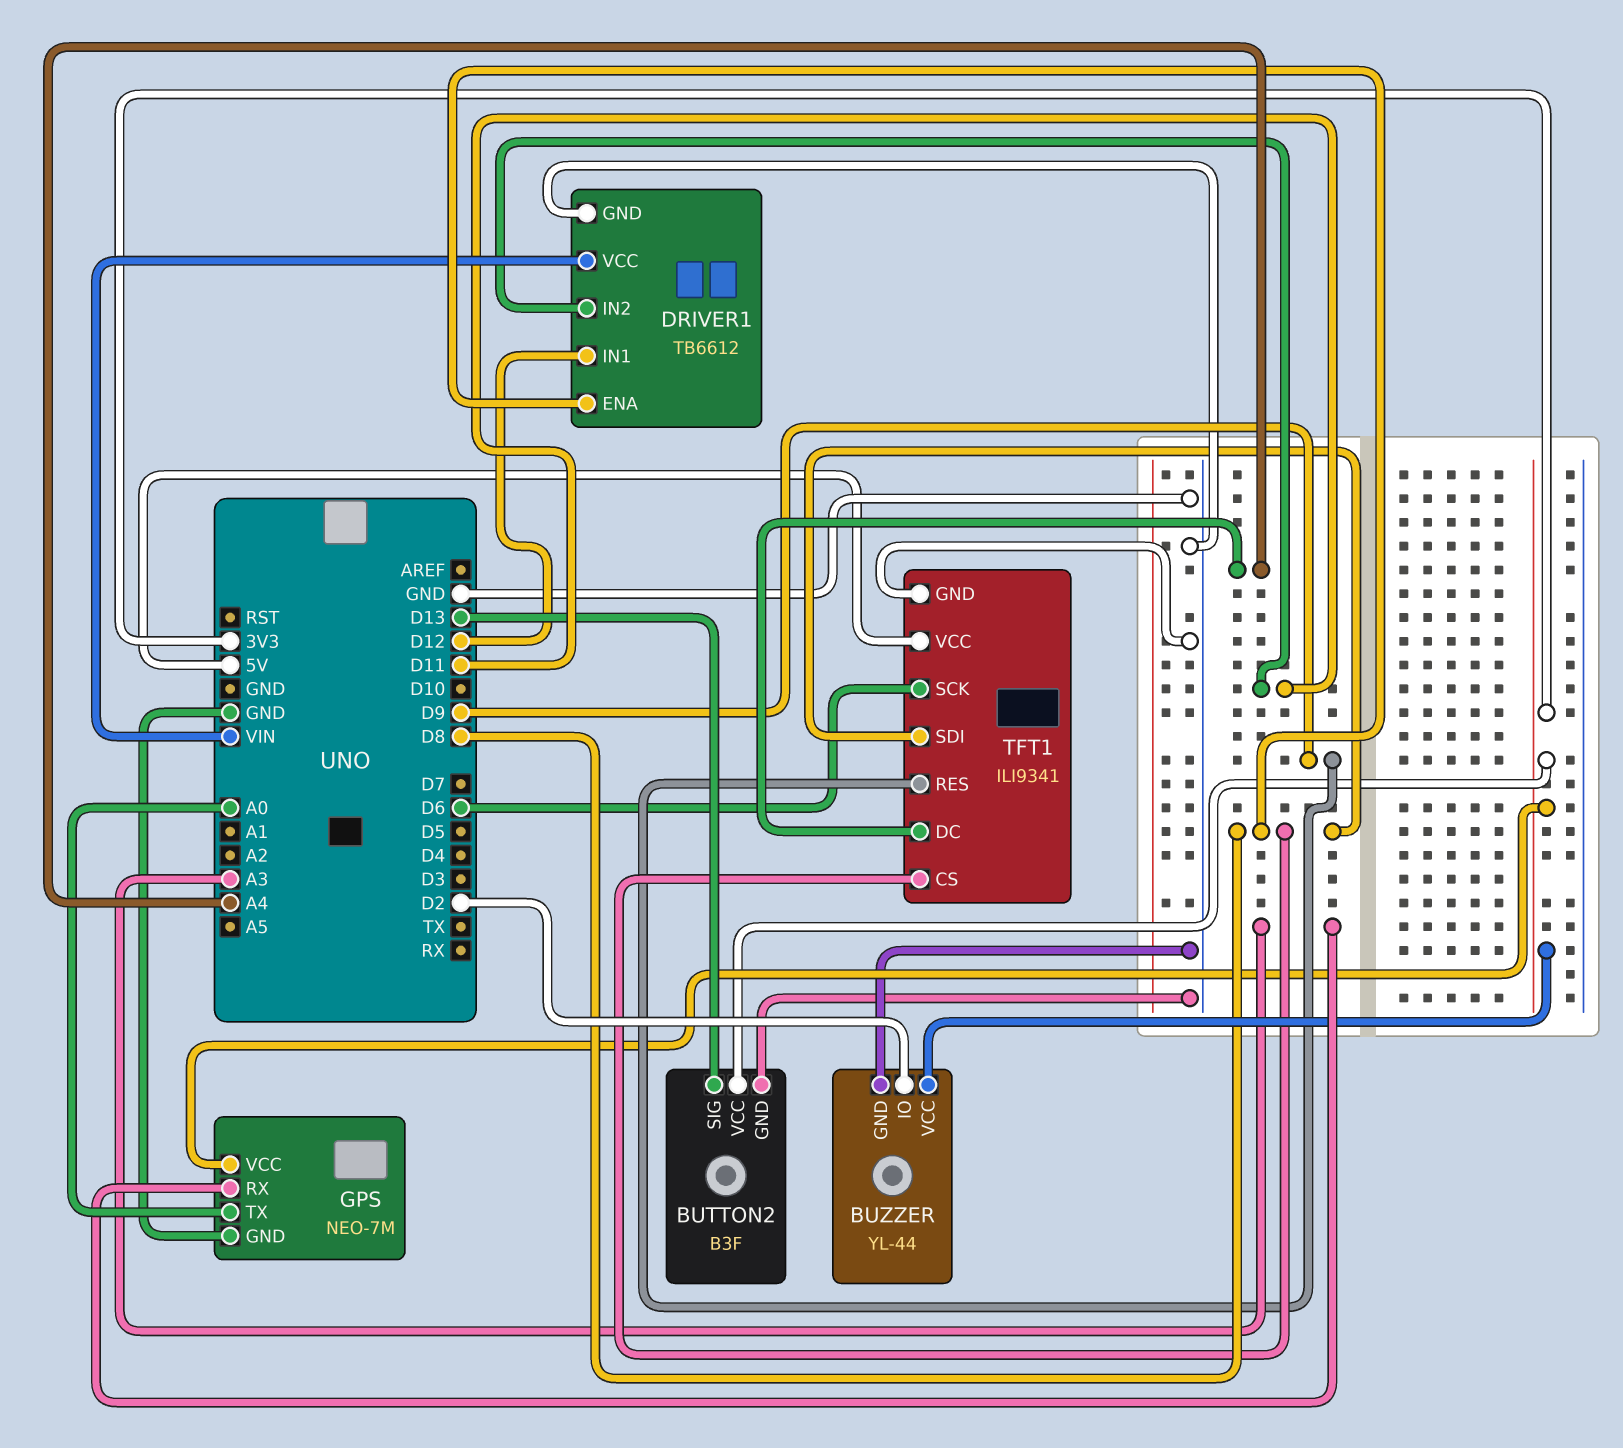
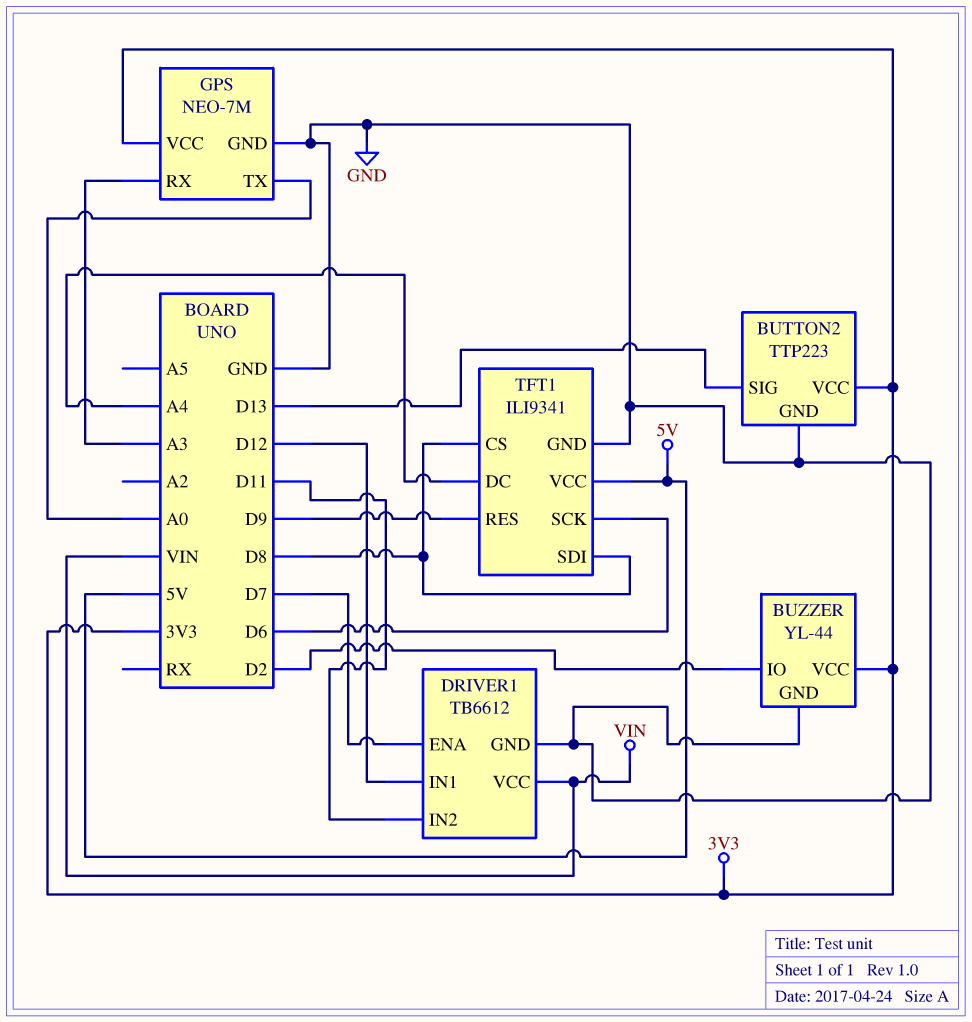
BUTTON2: B3F -> TTP223
DRIVER1 pin ENA: D8 -> D7

